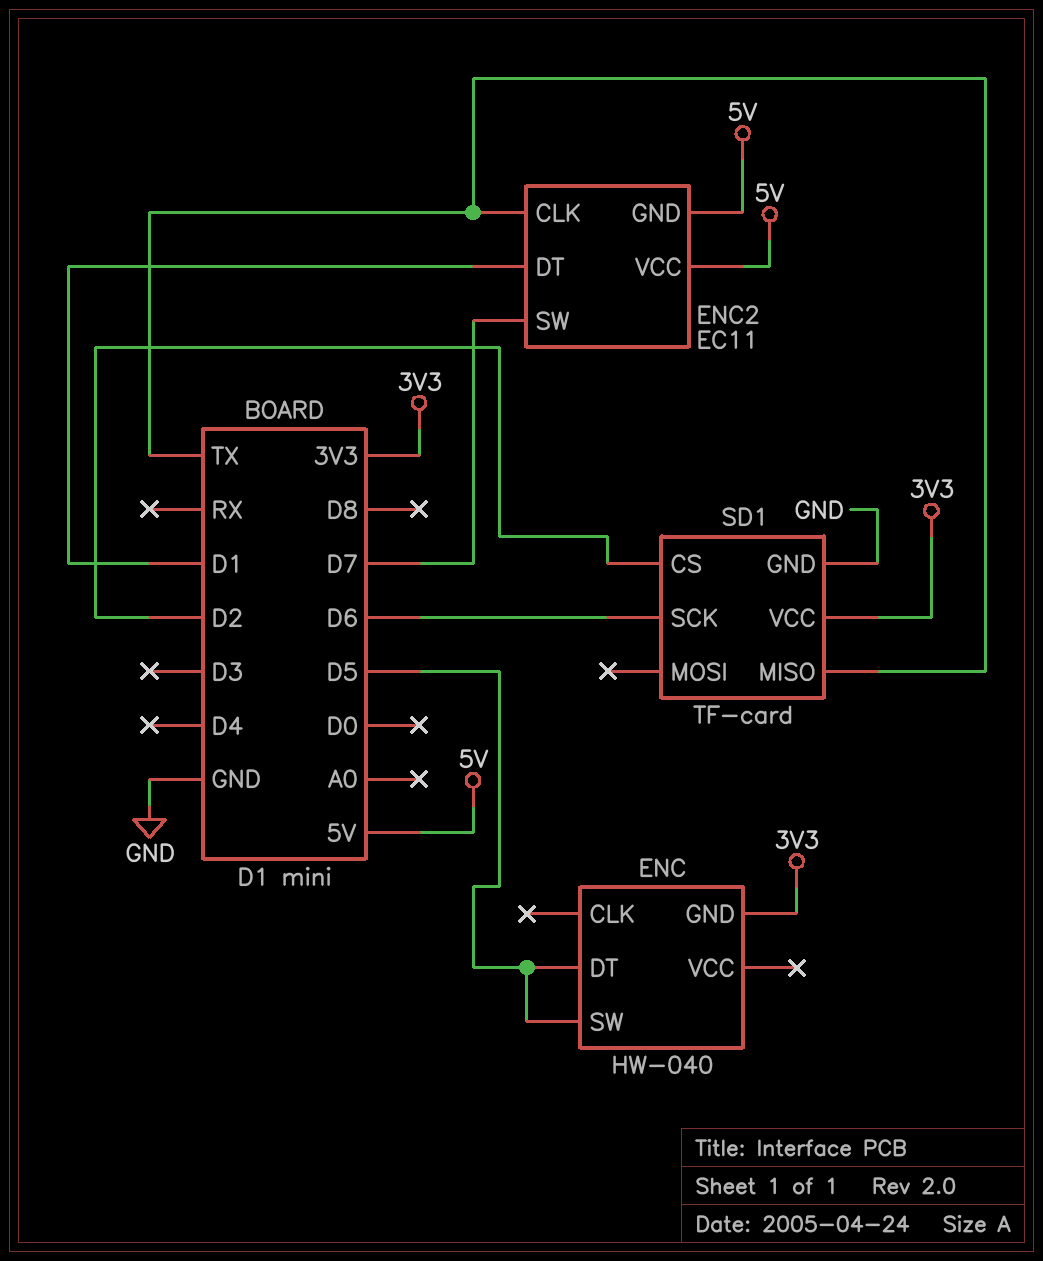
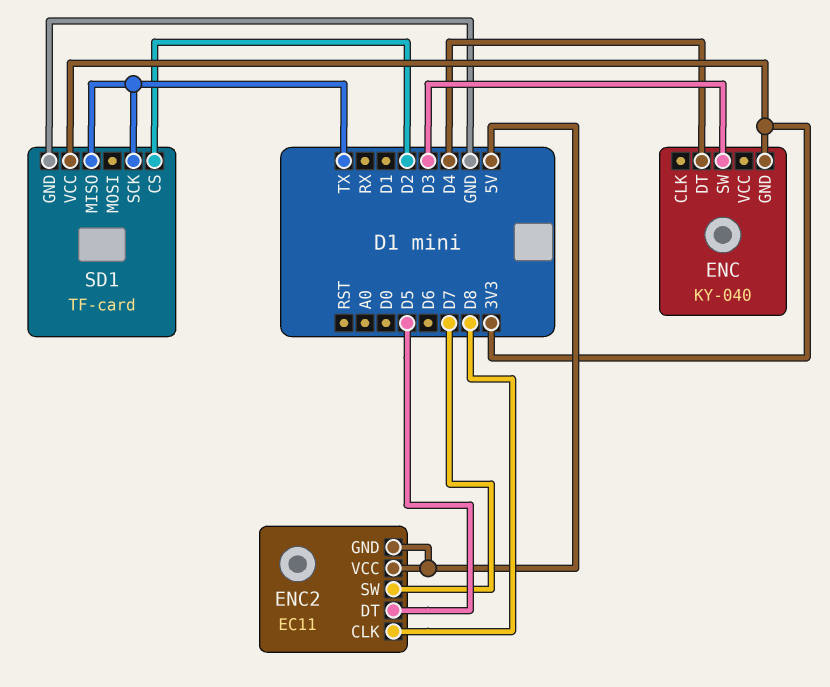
ENC: HW-040 -> KY-040
ENC pin DT: D5 -> D4
ENC pin SW: D5 -> D3
ENC2 pin CLK: TX -> D8
ENC2 pin DT: D1 -> D5
SD1 pin SCK: D6 -> TX

